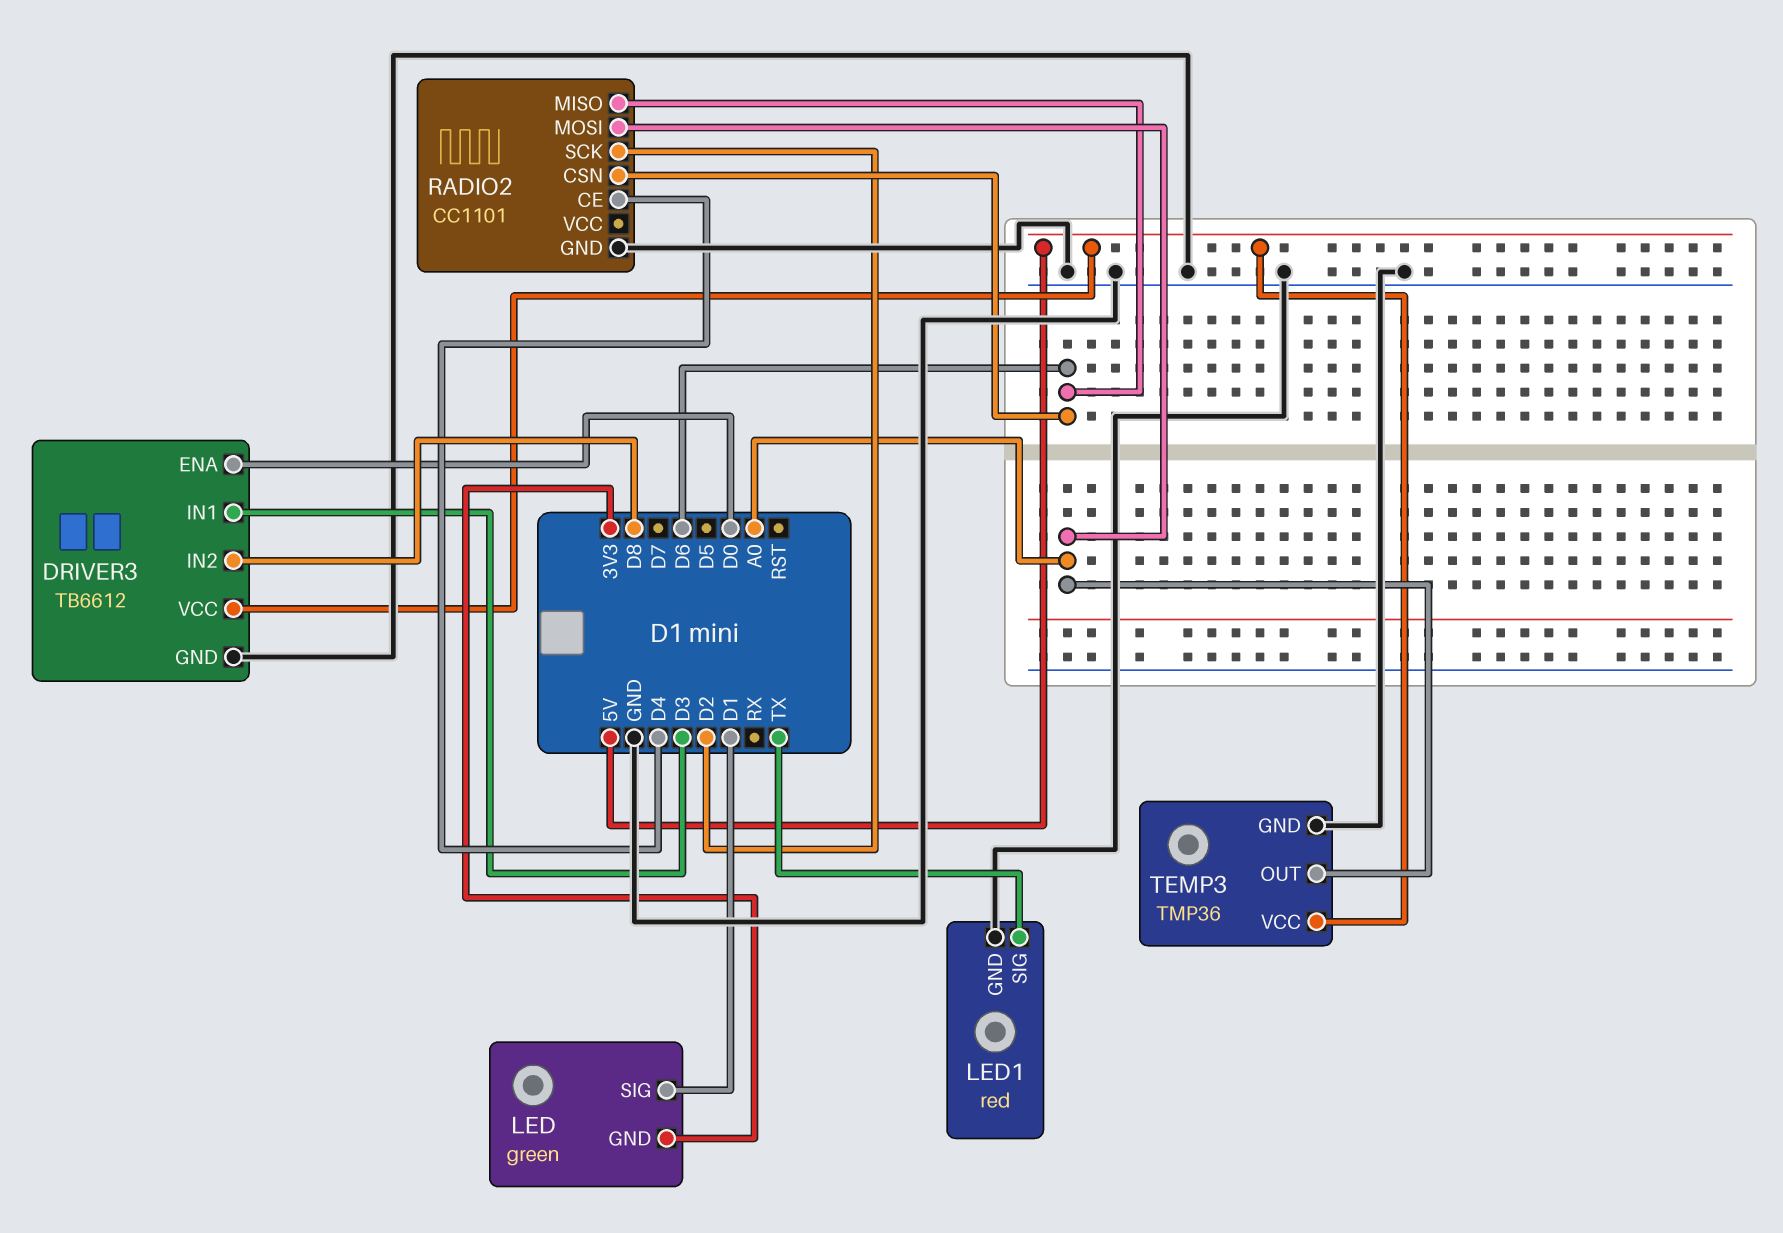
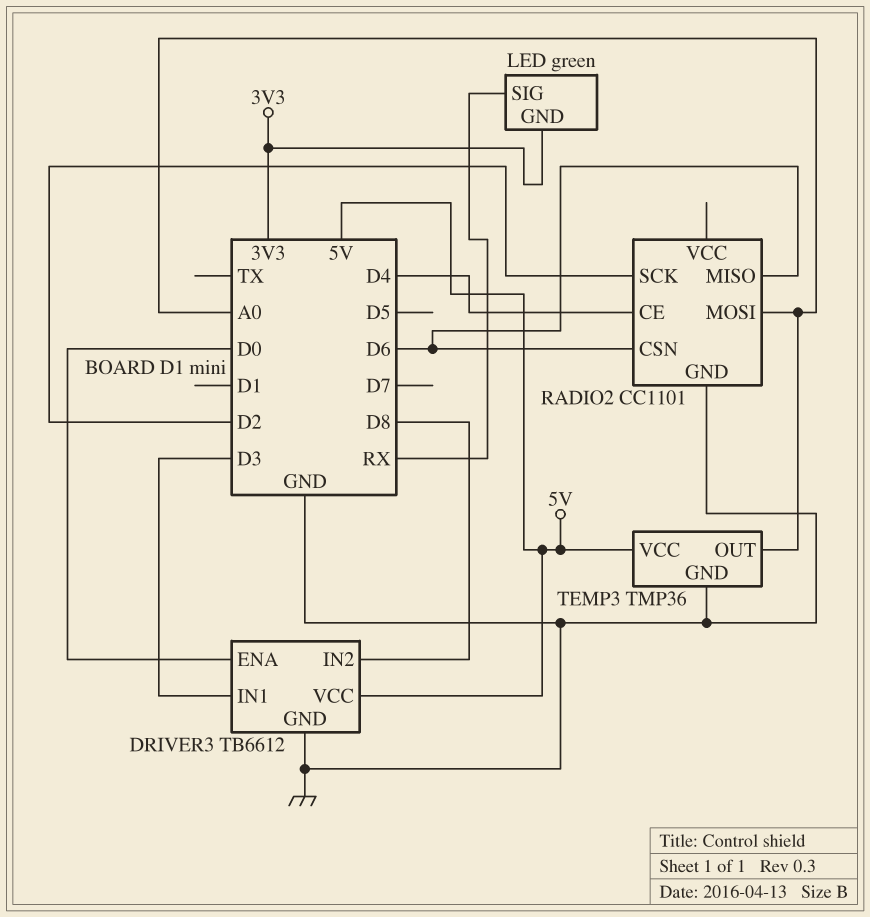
LED pin SIG: D1 -> RX
LED1: red -> none
LED1 pin GND: GND -> none
LED1 pin SIG: TX -> none

